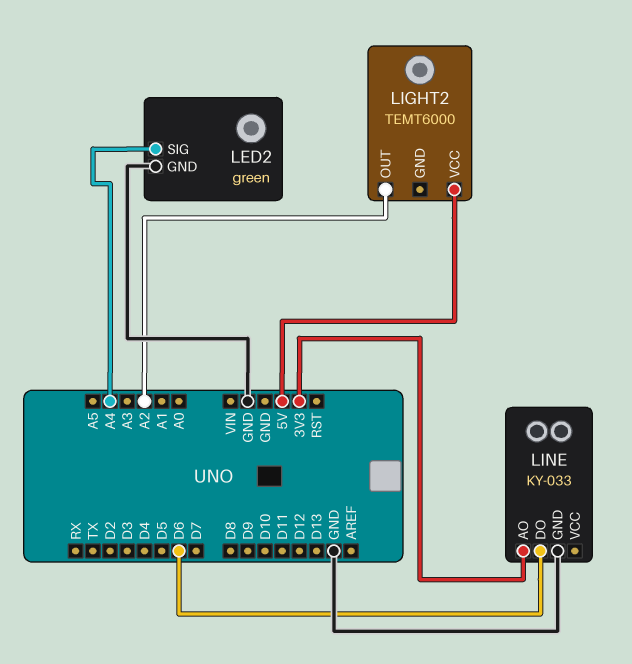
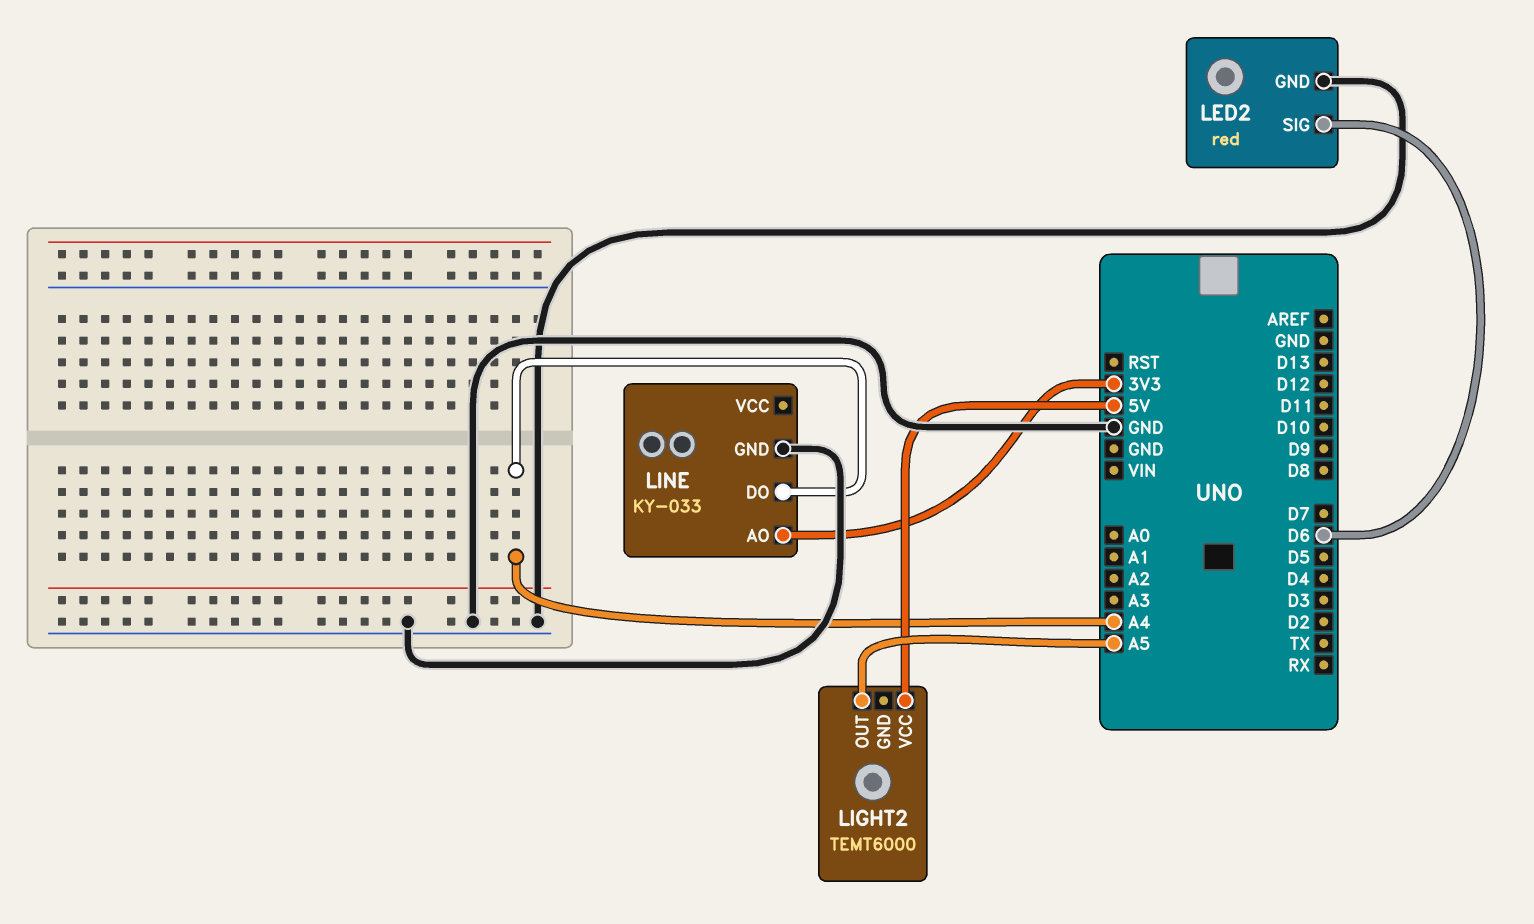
LED2: green -> red
LED2 pin SIG: A4 -> D6
LIGHT2 pin OUT: A2 -> A5
LINE pin DO: D6 -> A4

